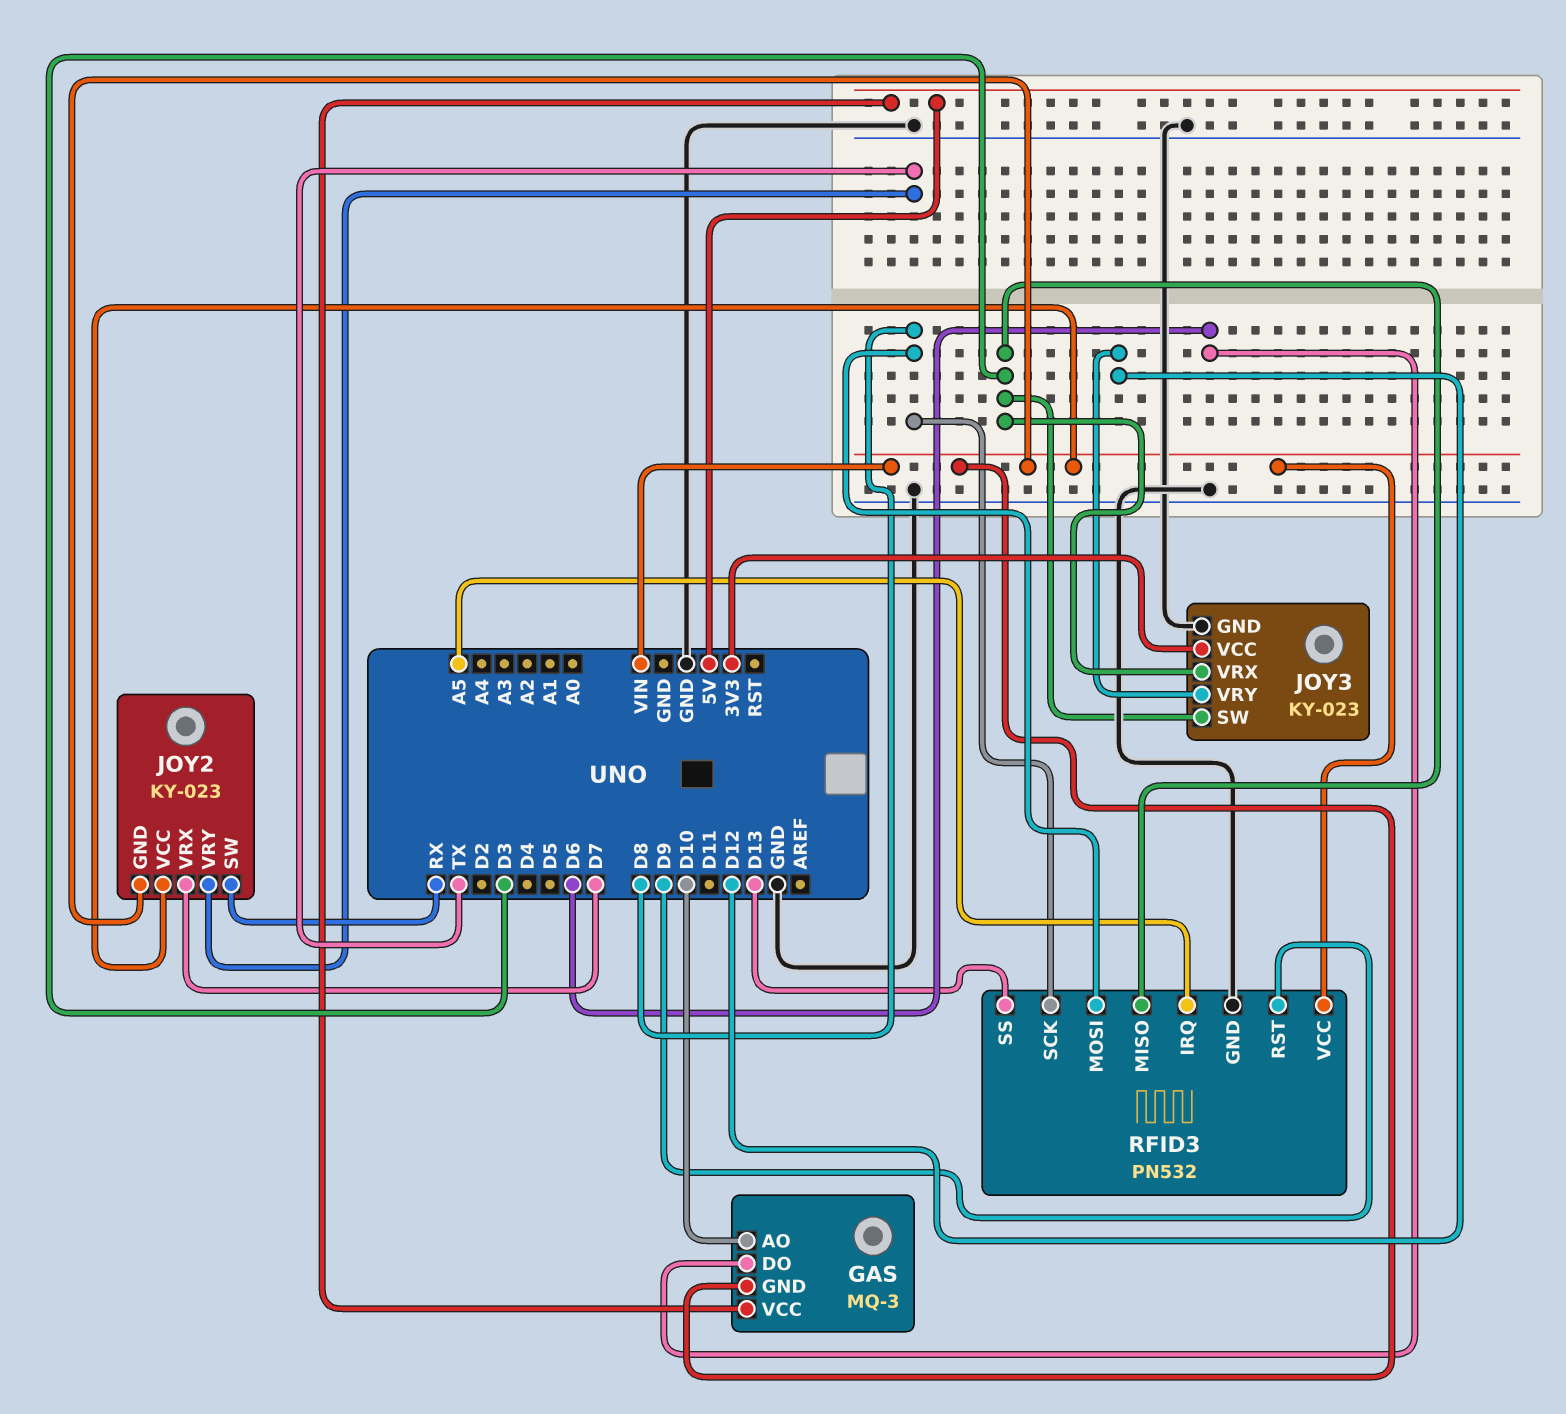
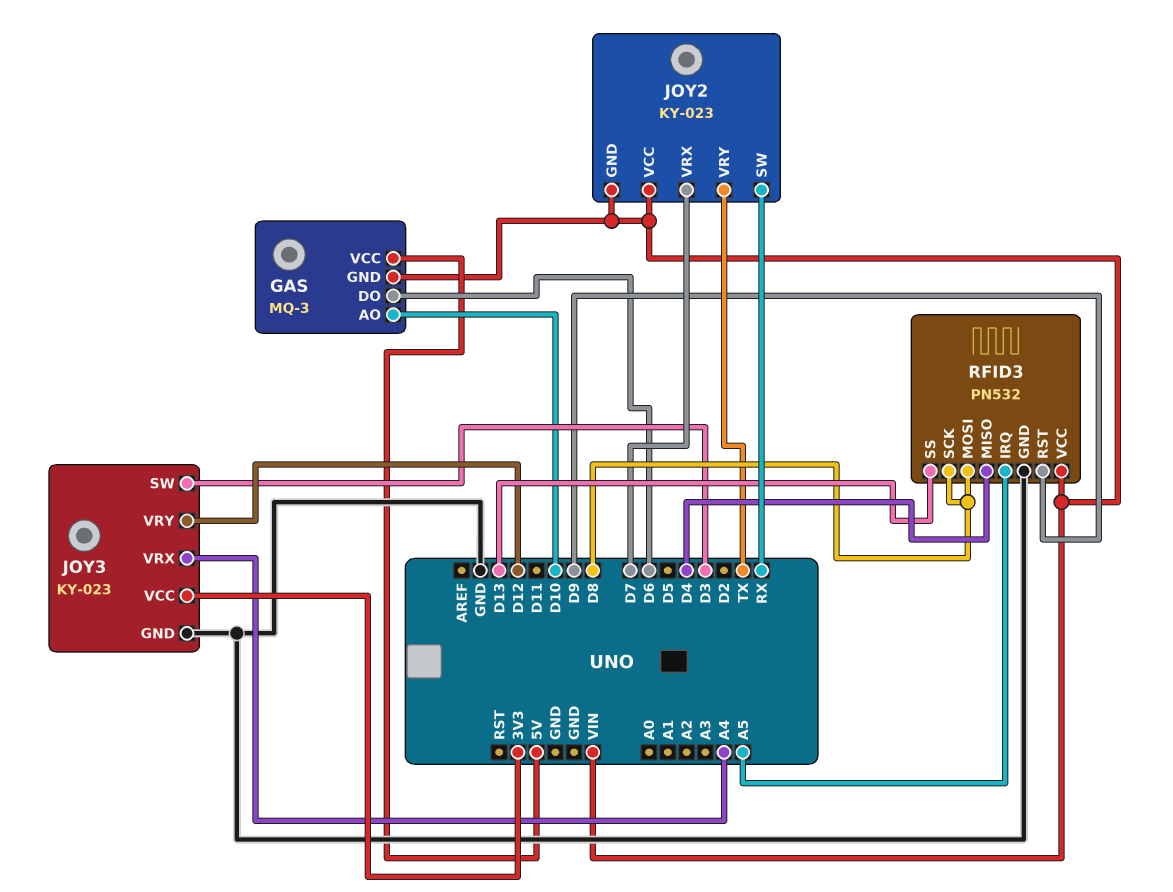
JOY3 pin VRX: D3 -> A4
RFID3 pin MISO: D3 -> D4

